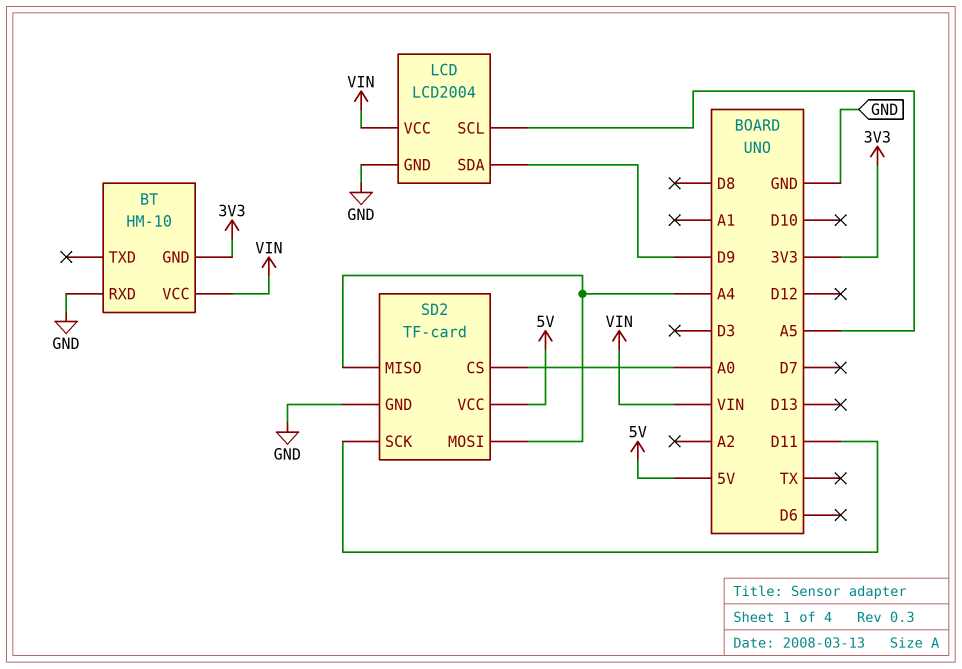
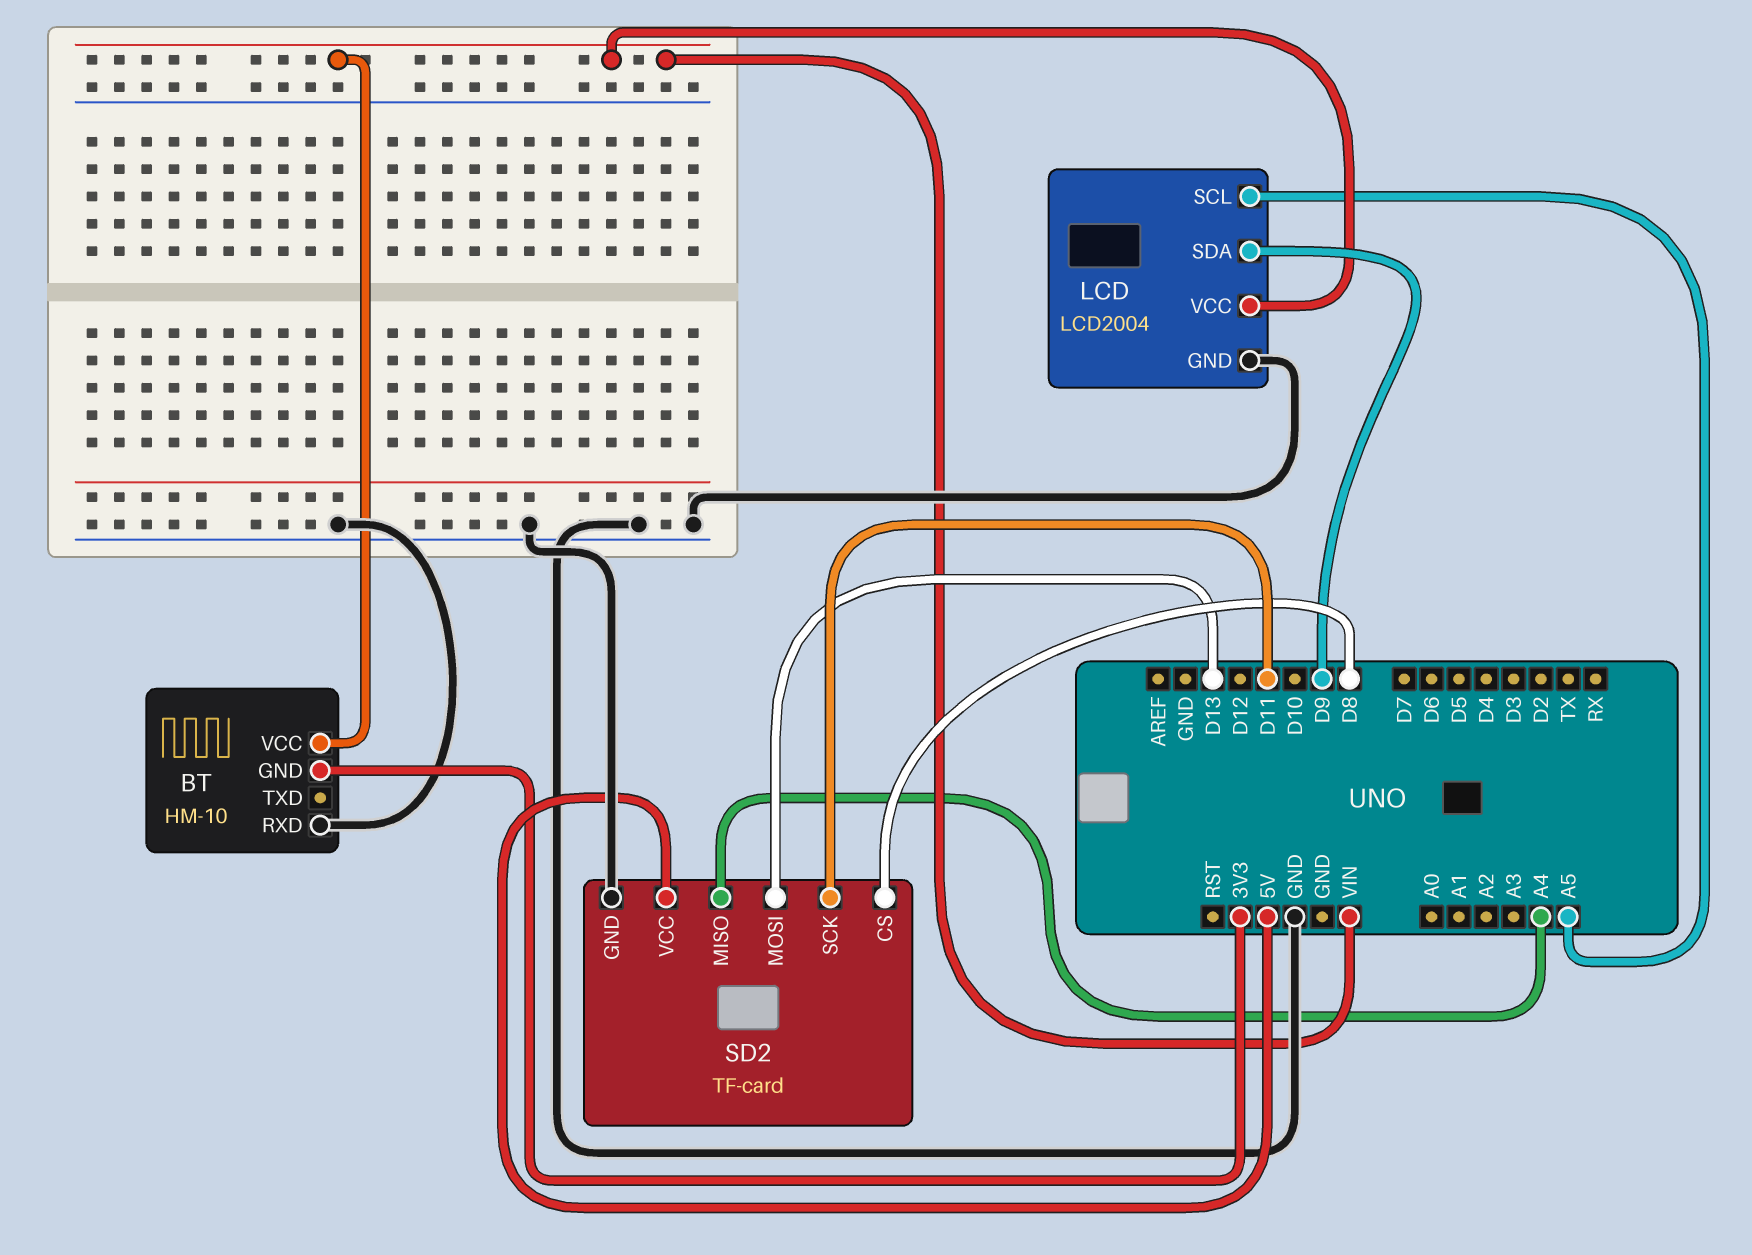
SD2 pin CS: A0 -> D8
SD2 pin MOSI: A4 -> D13

